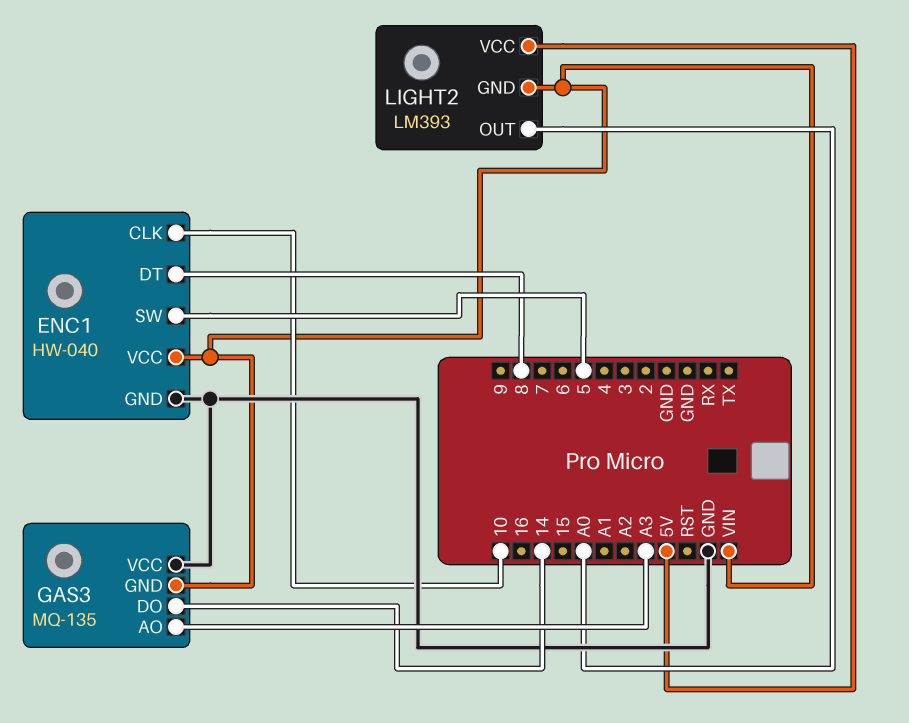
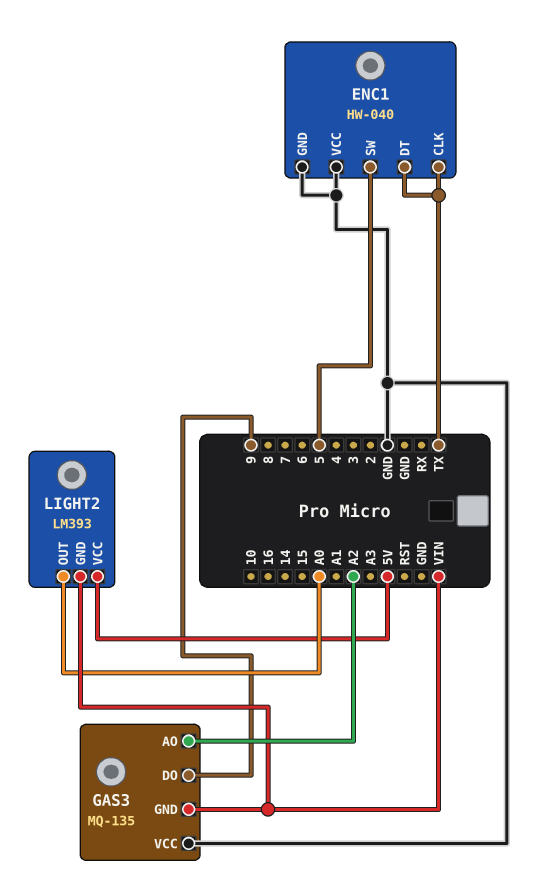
ENC1 pin CLK: 10 -> TX
ENC1 pin DT: 8 -> TX
ENC1 pin VCC: VIN -> GND
GAS3 pin AO: A3 -> A2
GAS3 pin DO: 14 -> 9

